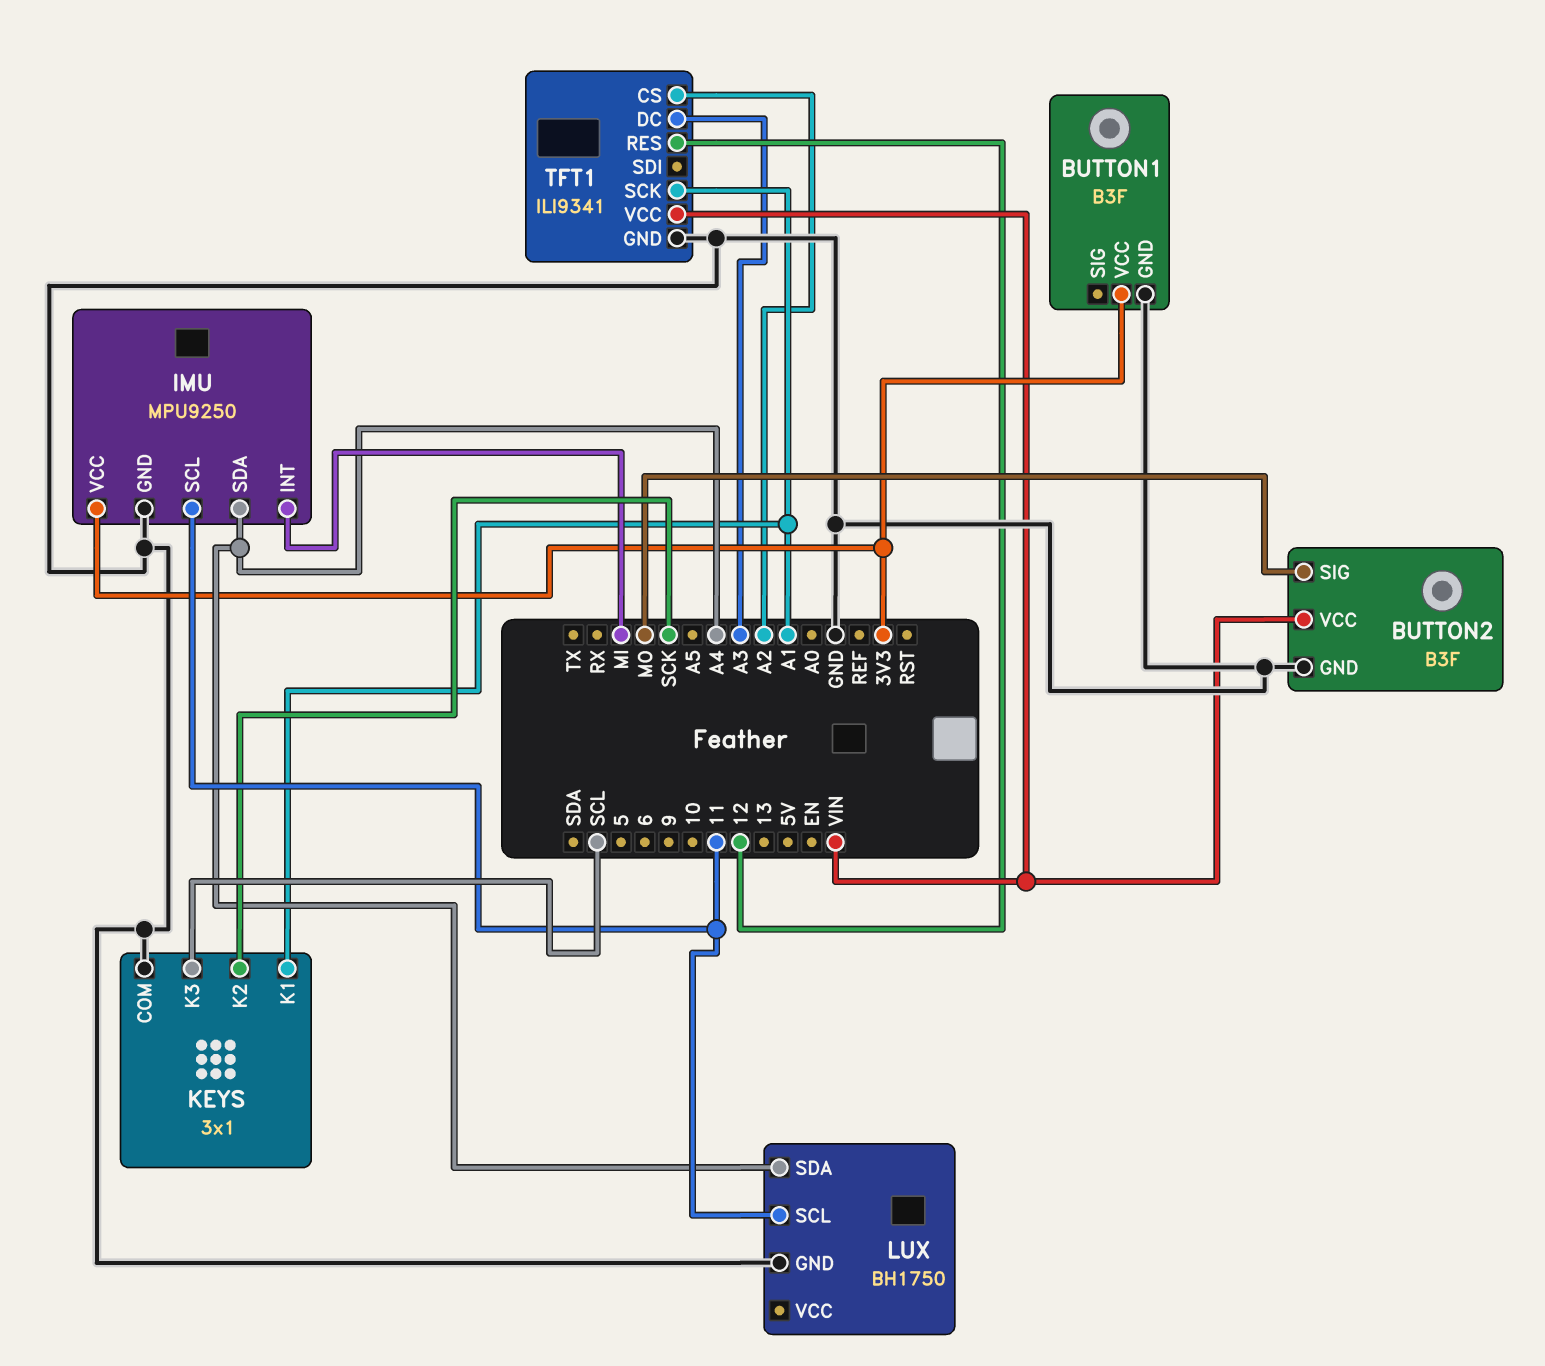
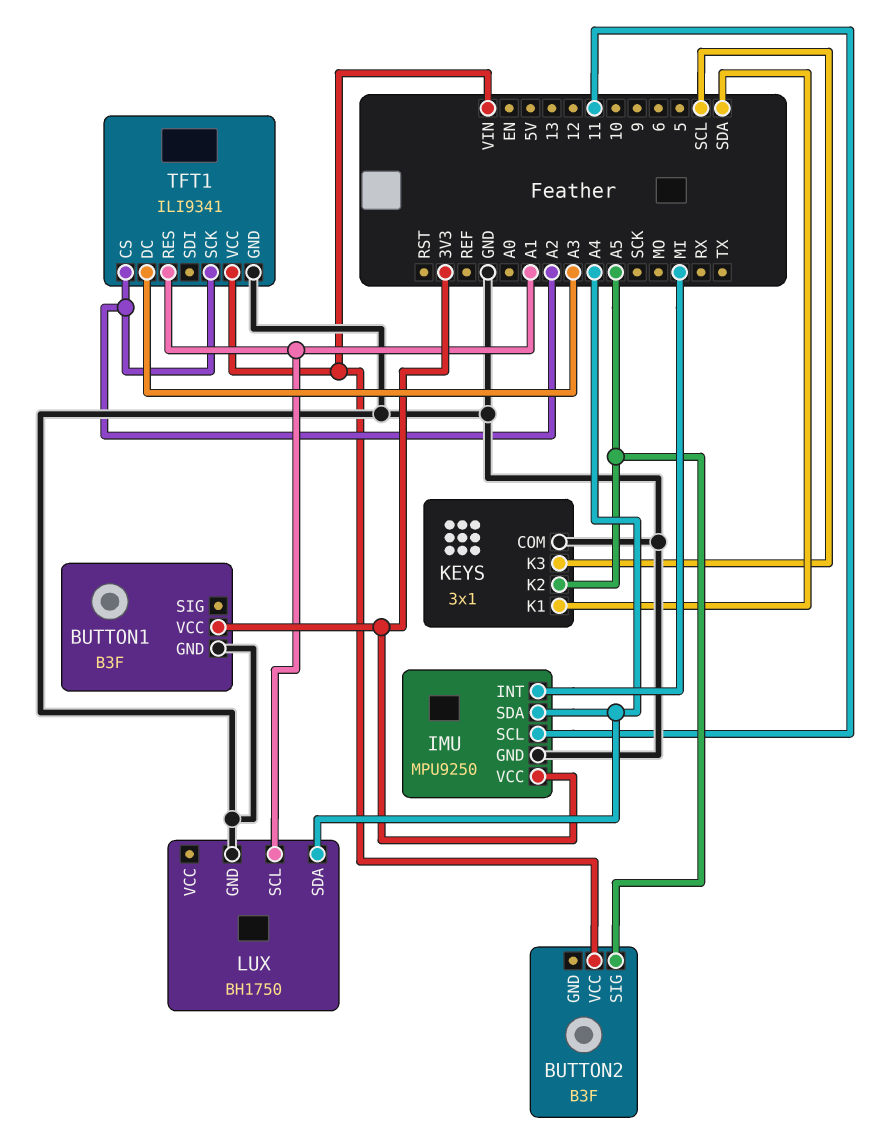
BUTTON2 pin GND: GND -> none
BUTTON2 pin SIG: MO -> A5
KEYS pin K1: A1 -> SDA
KEYS pin K2: SCK -> A5
LUX pin SCL: 11 -> A1
TFT1 pin RES: 12 -> A1
TFT1 pin SCK: A1 -> A2

